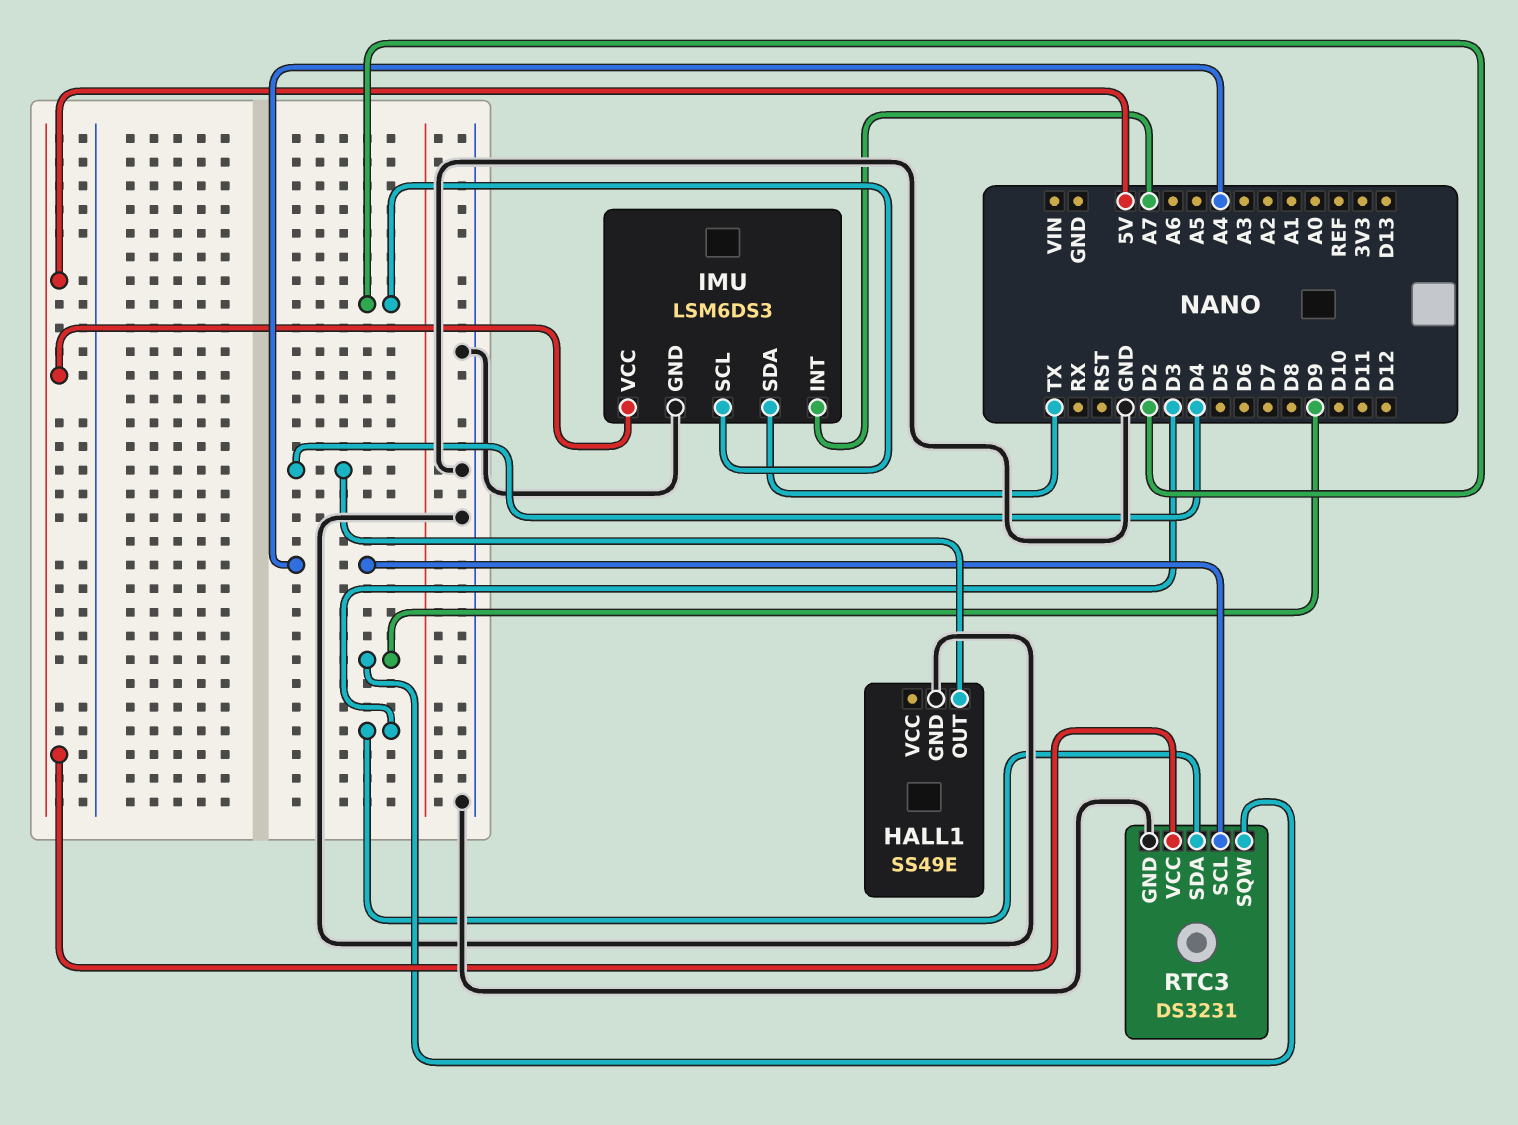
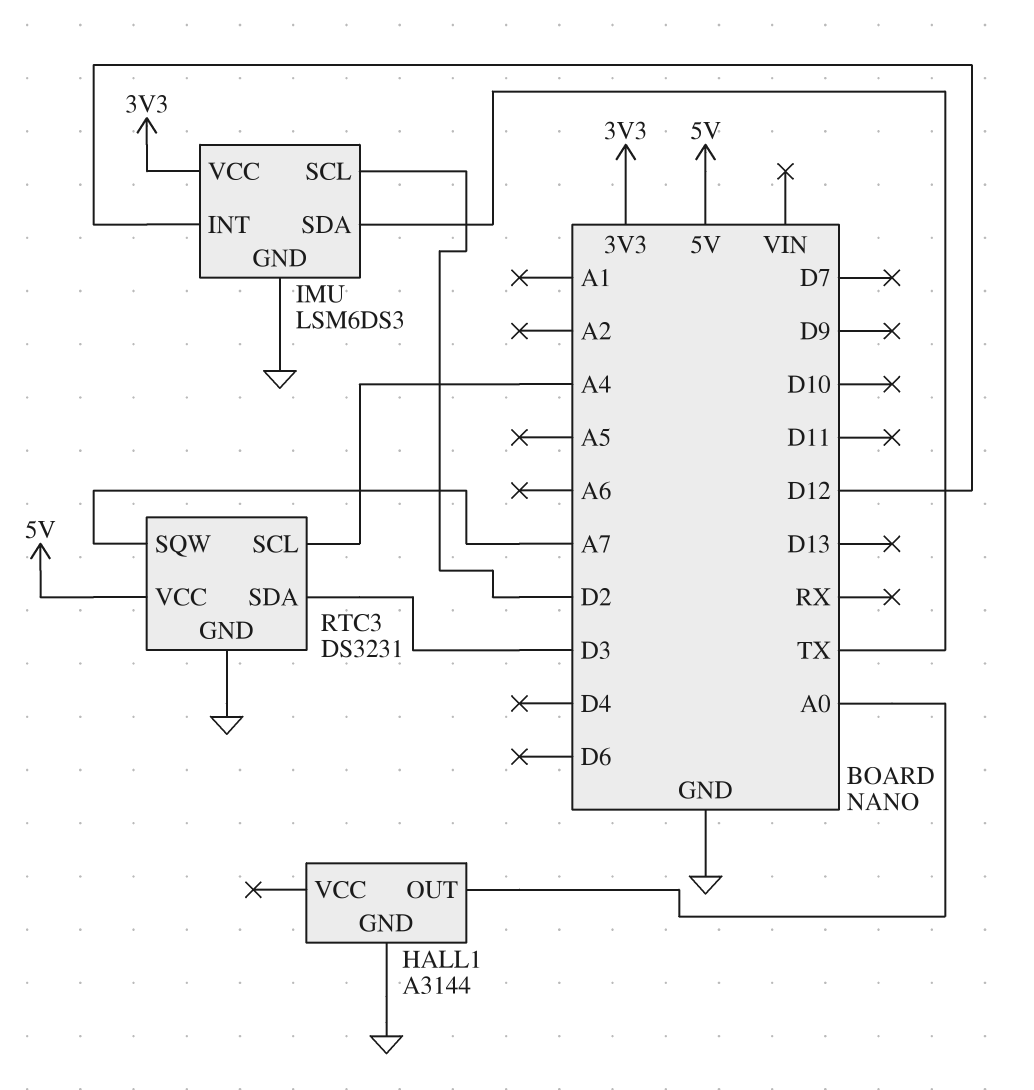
HALL1: SS49E -> A3144
HALL1 pin OUT: D4 -> A0
IMU pin INT: A7 -> D12
IMU pin VCC: 5V -> 3V3
RTC3 pin SQW: D9 -> A7

